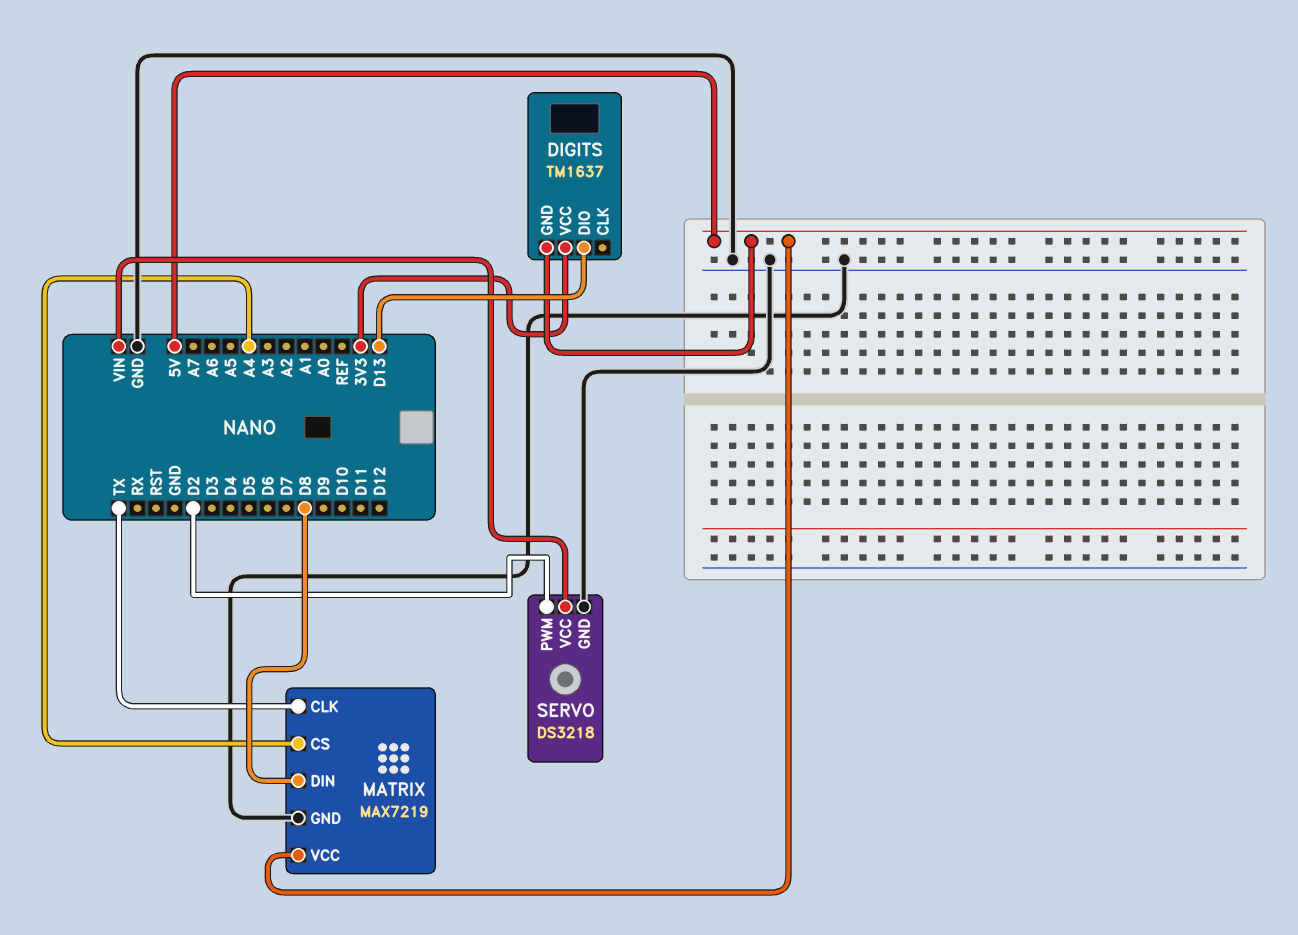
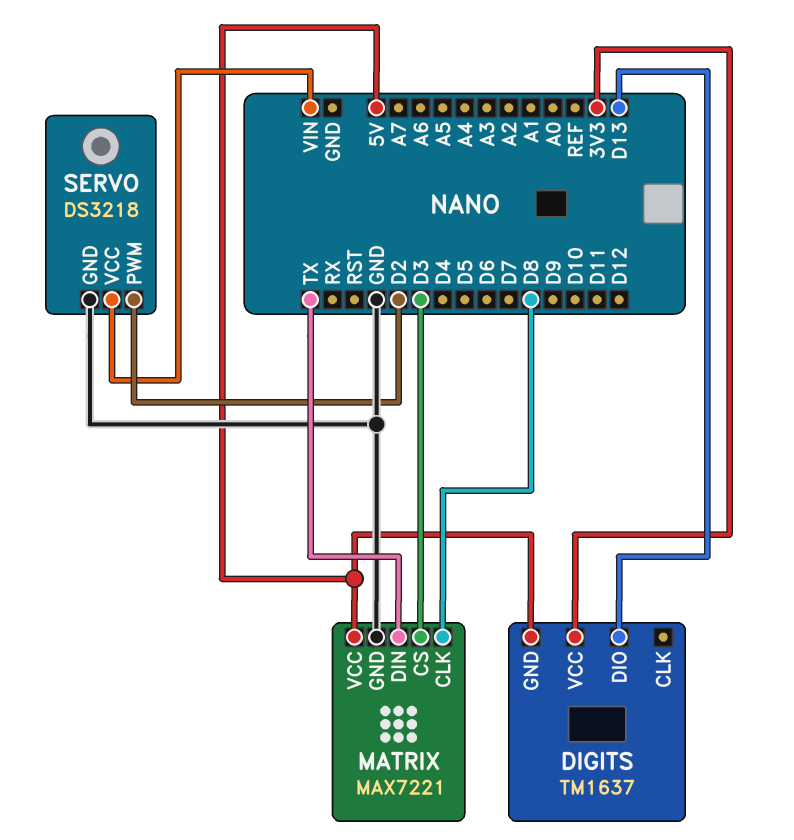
MATRIX: MAX7219 -> MAX7221
MATRIX pin CLK: TX -> D8
MATRIX pin CS: A4 -> D3
MATRIX pin DIN: D8 -> TX

